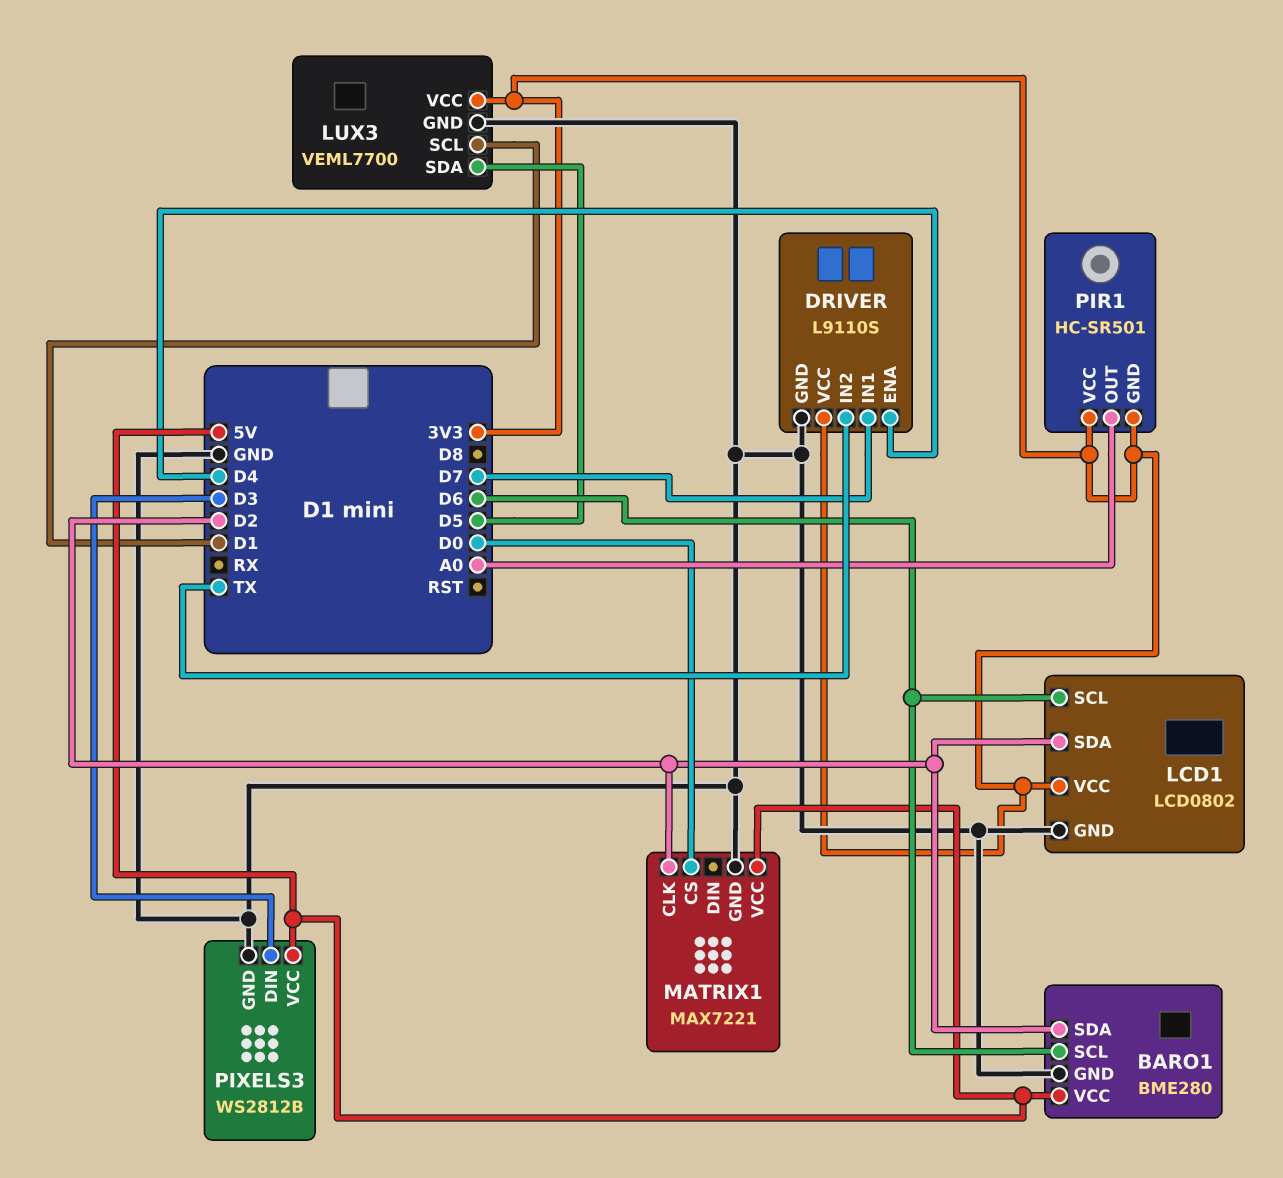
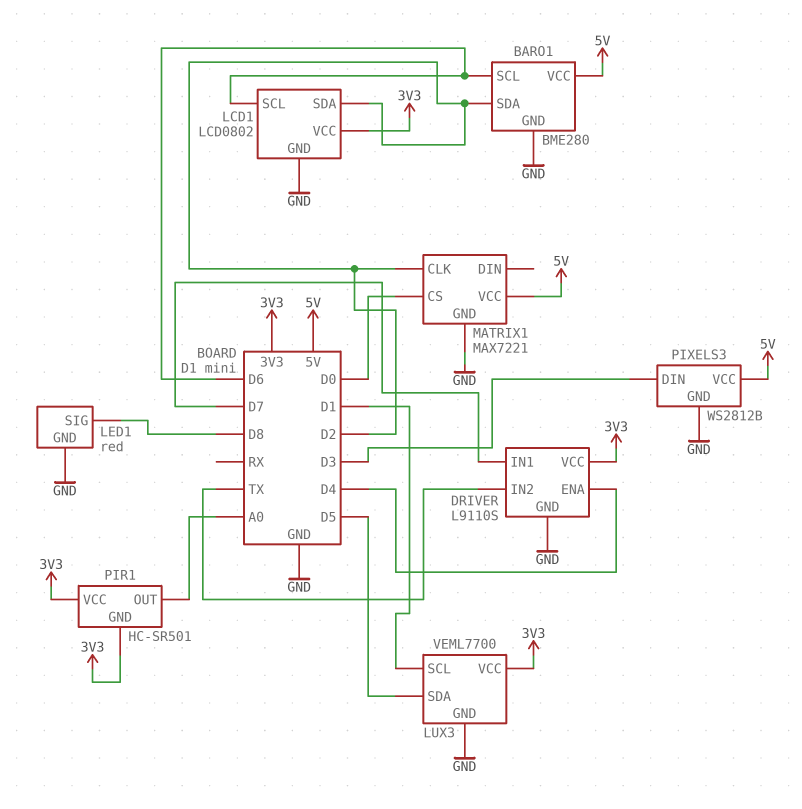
LED1: none -> red
LED1 pin GND: none -> GND
LED1 pin SIG: none -> D8

